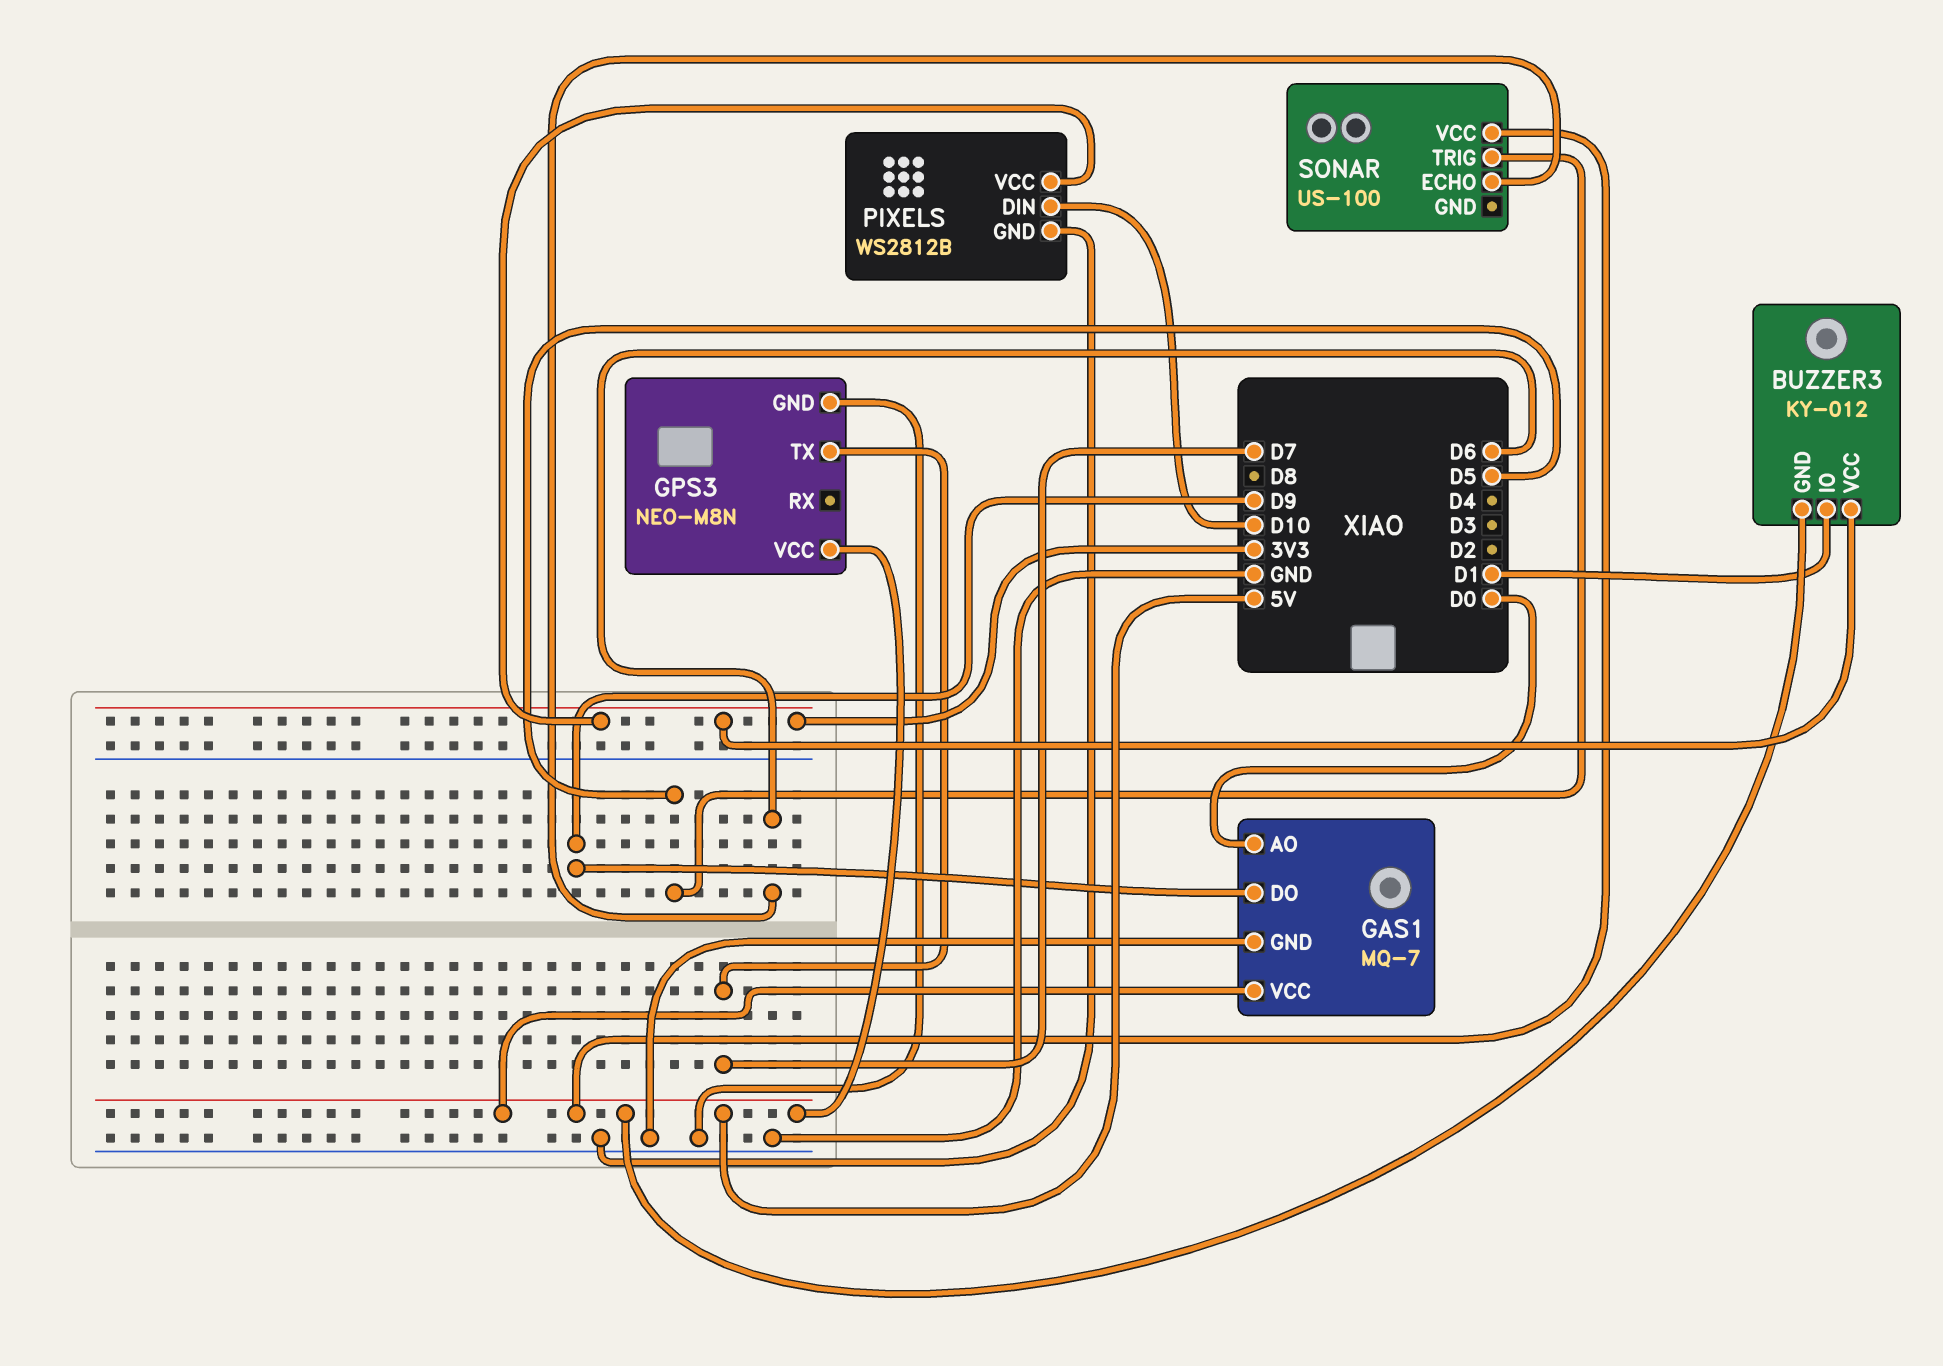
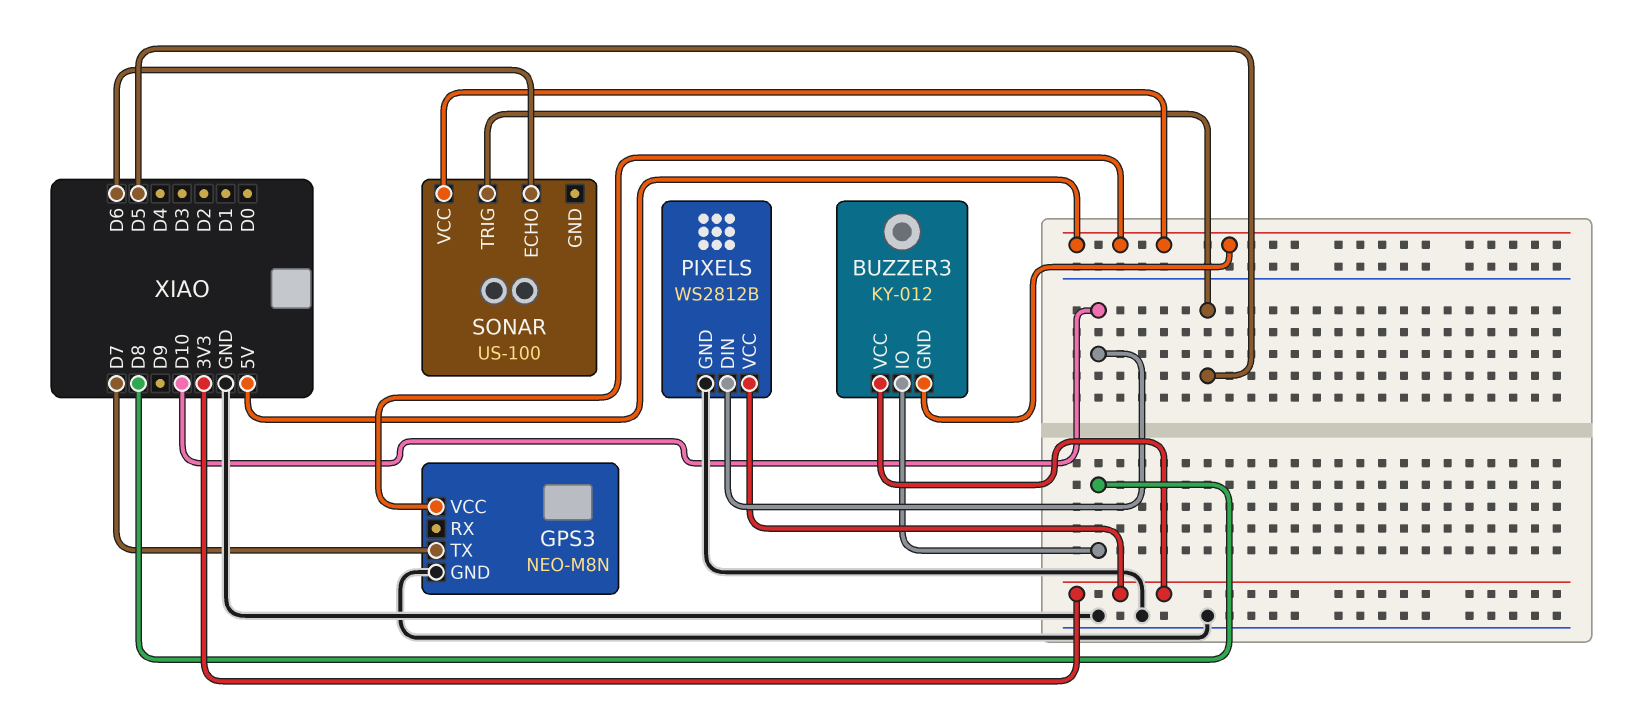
BUZZER3 pin IO: D1 -> D8
GAS1: MQ-7 -> none
GAS1 pin AO: D0 -> none
GAS1 pin DO: D9 -> none
GAS1 pin GND: GND -> none
GAS1 pin VCC: 5V -> none

